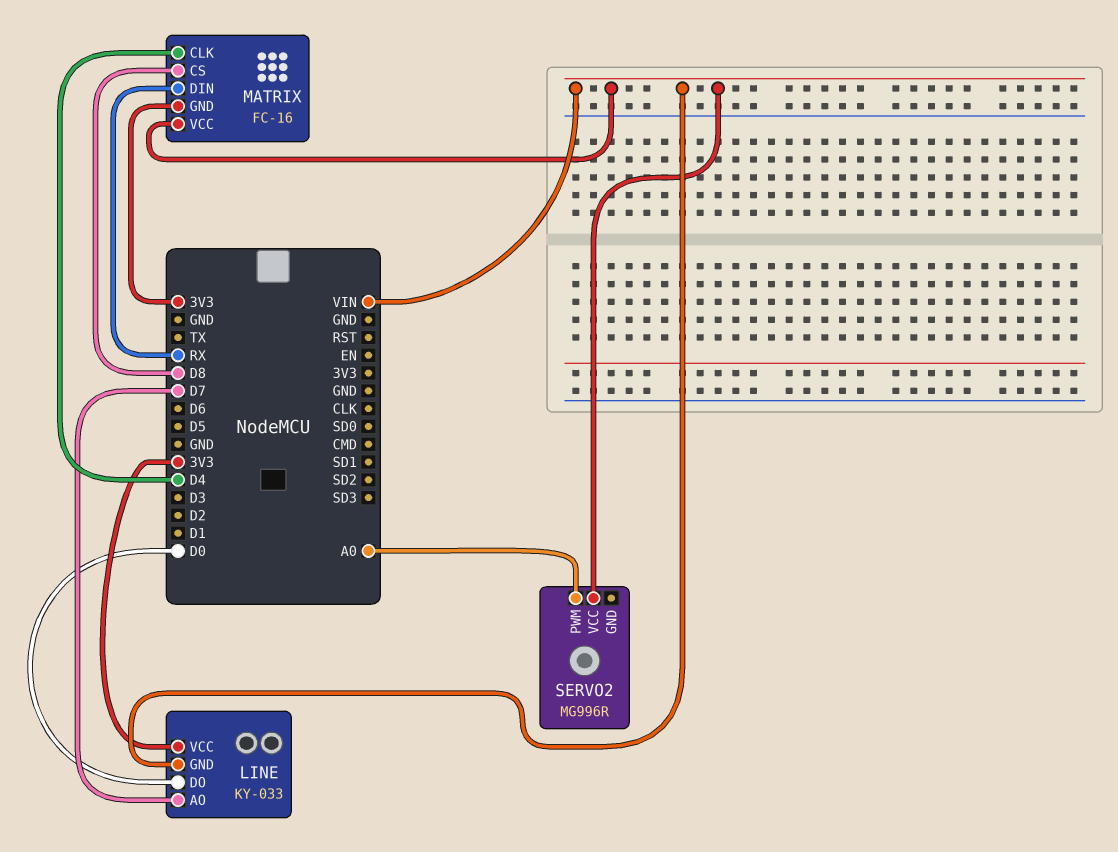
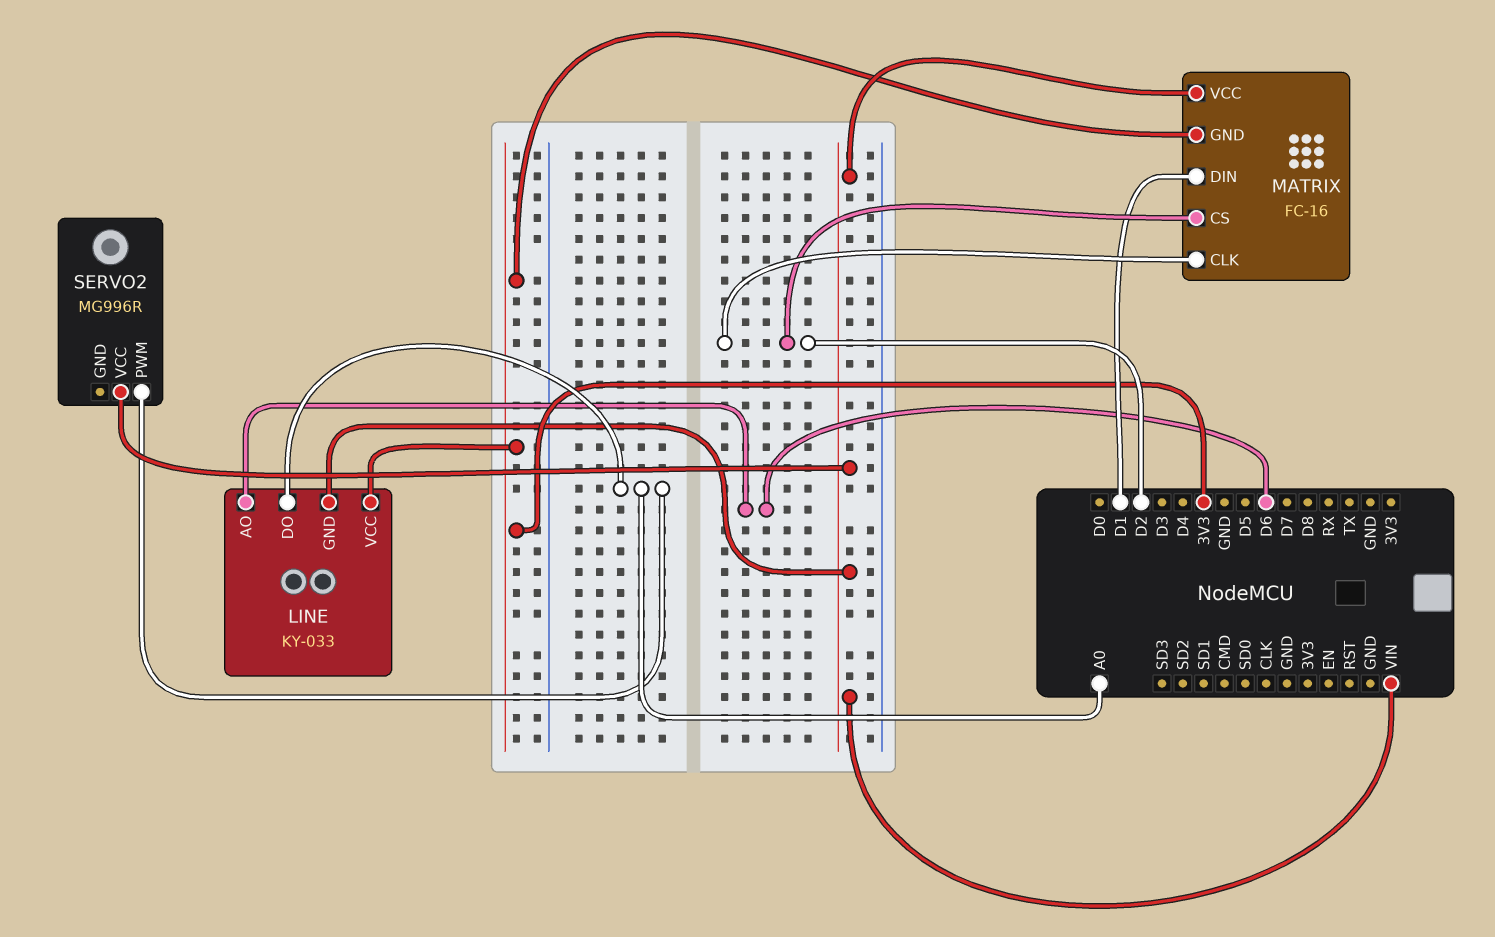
LINE pin AO: D7 -> D6
LINE pin DO: D0 -> A0
MATRIX pin CLK: D4 -> D2
MATRIX pin CS: D8 -> D2
MATRIX pin DIN: RX -> D1

